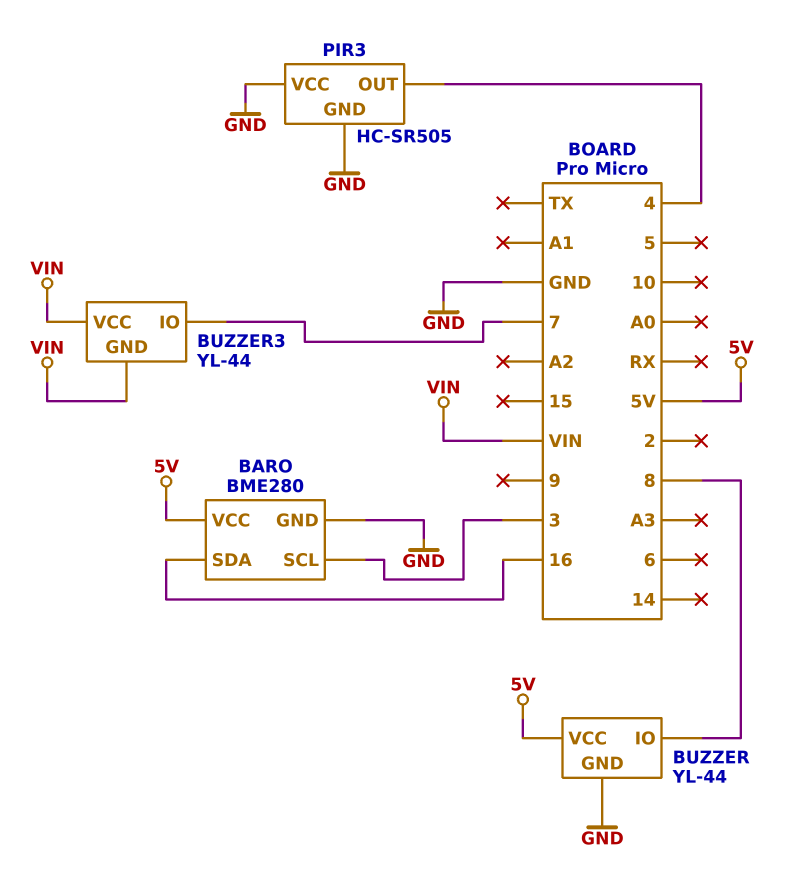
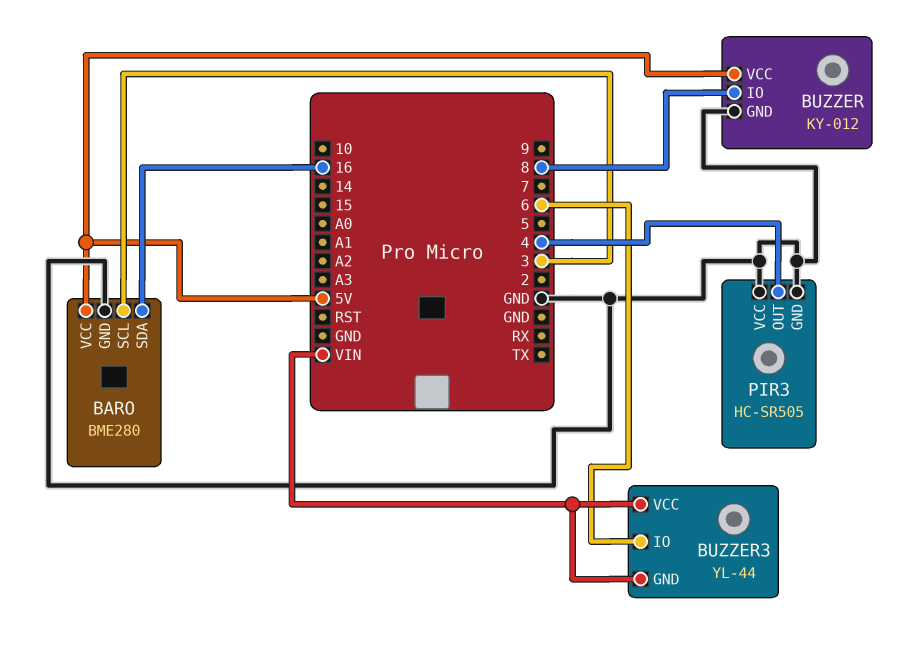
BUZZER: YL-44 -> KY-012
BUZZER3 pin IO: 7 -> 6

